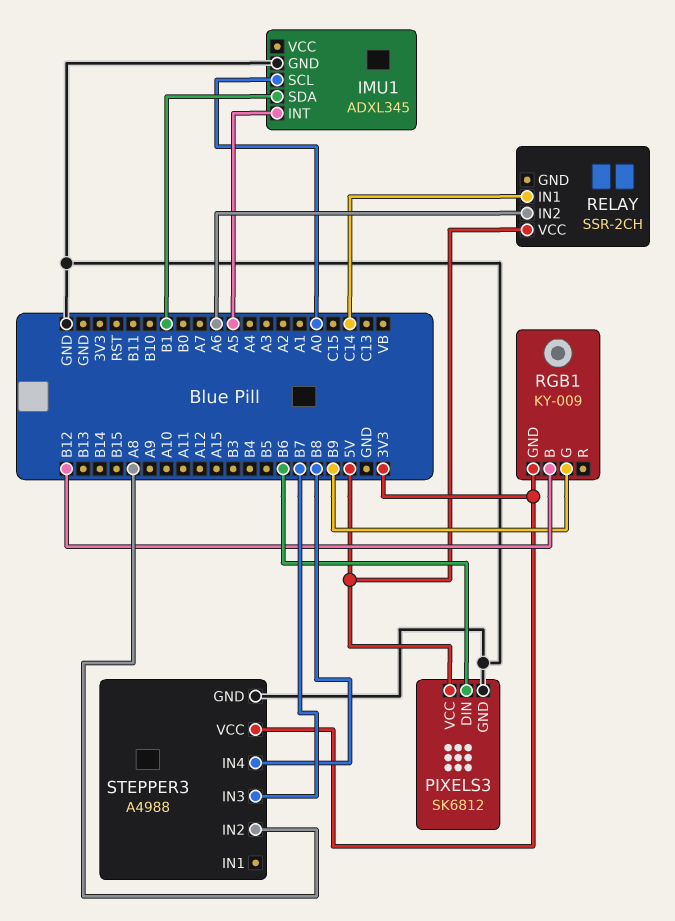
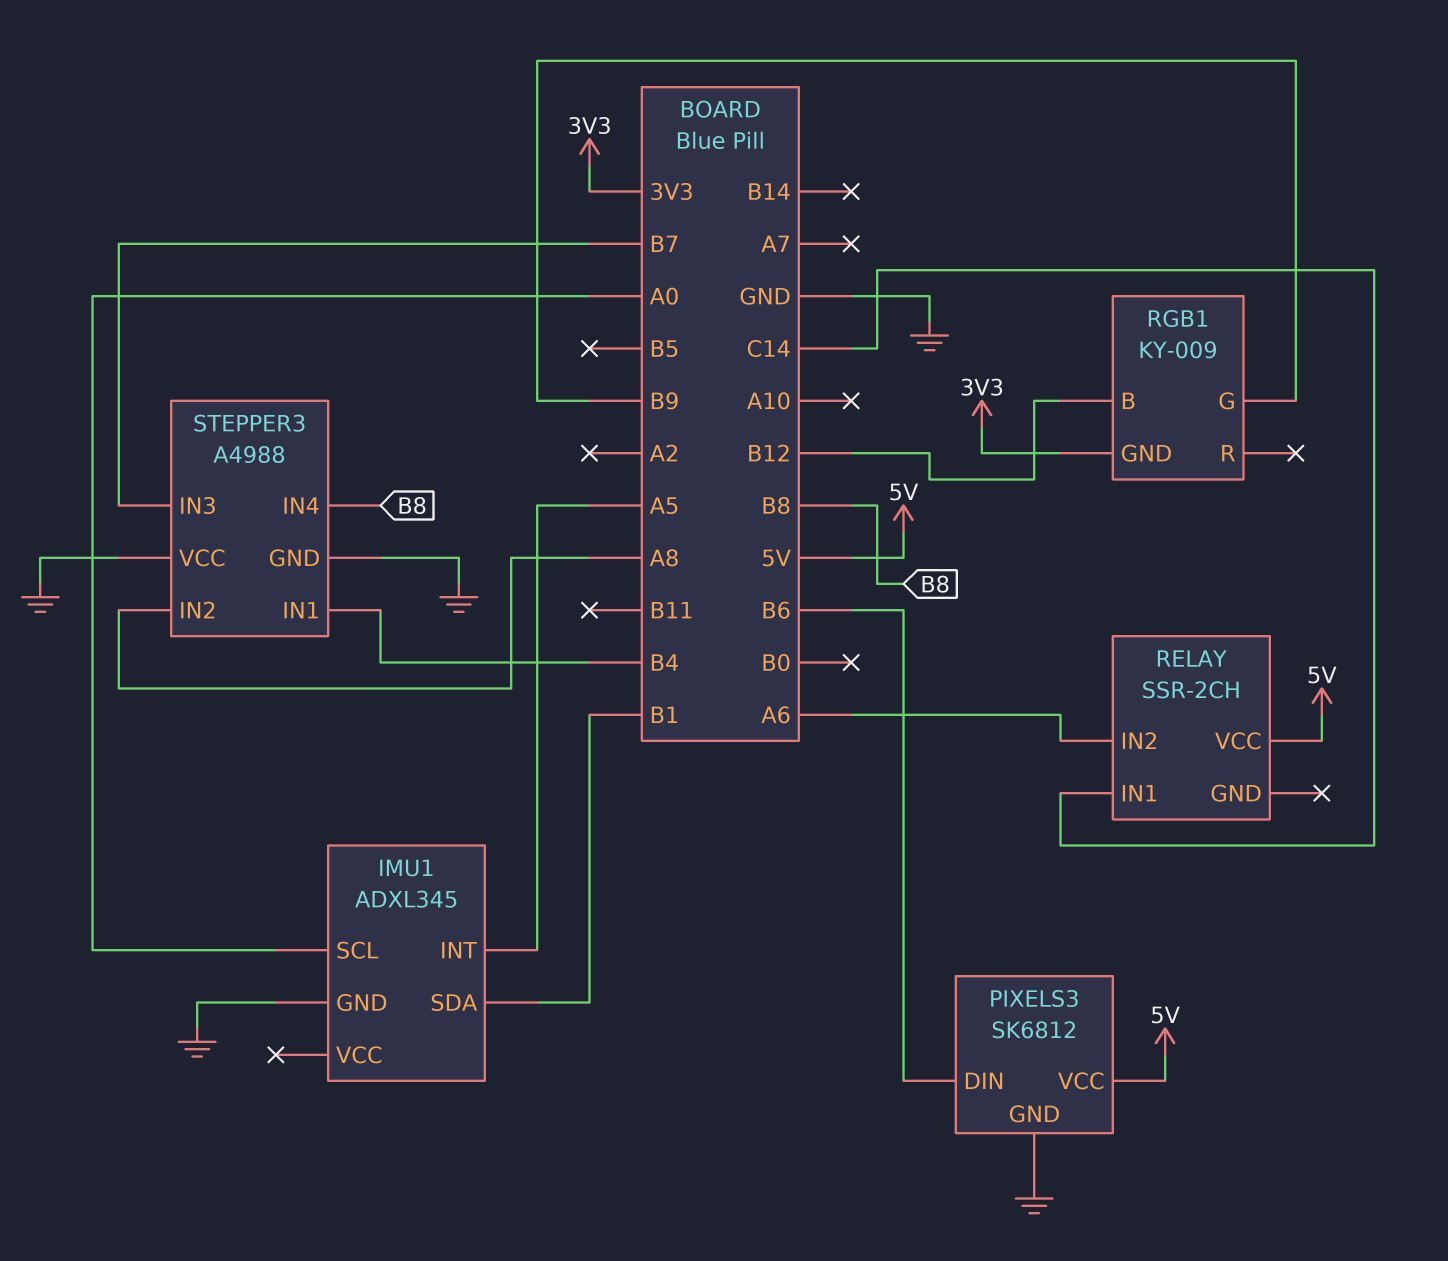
STEPPER3 pin IN1: none -> B4
STEPPER3 pin VCC: 3V3 -> GND

